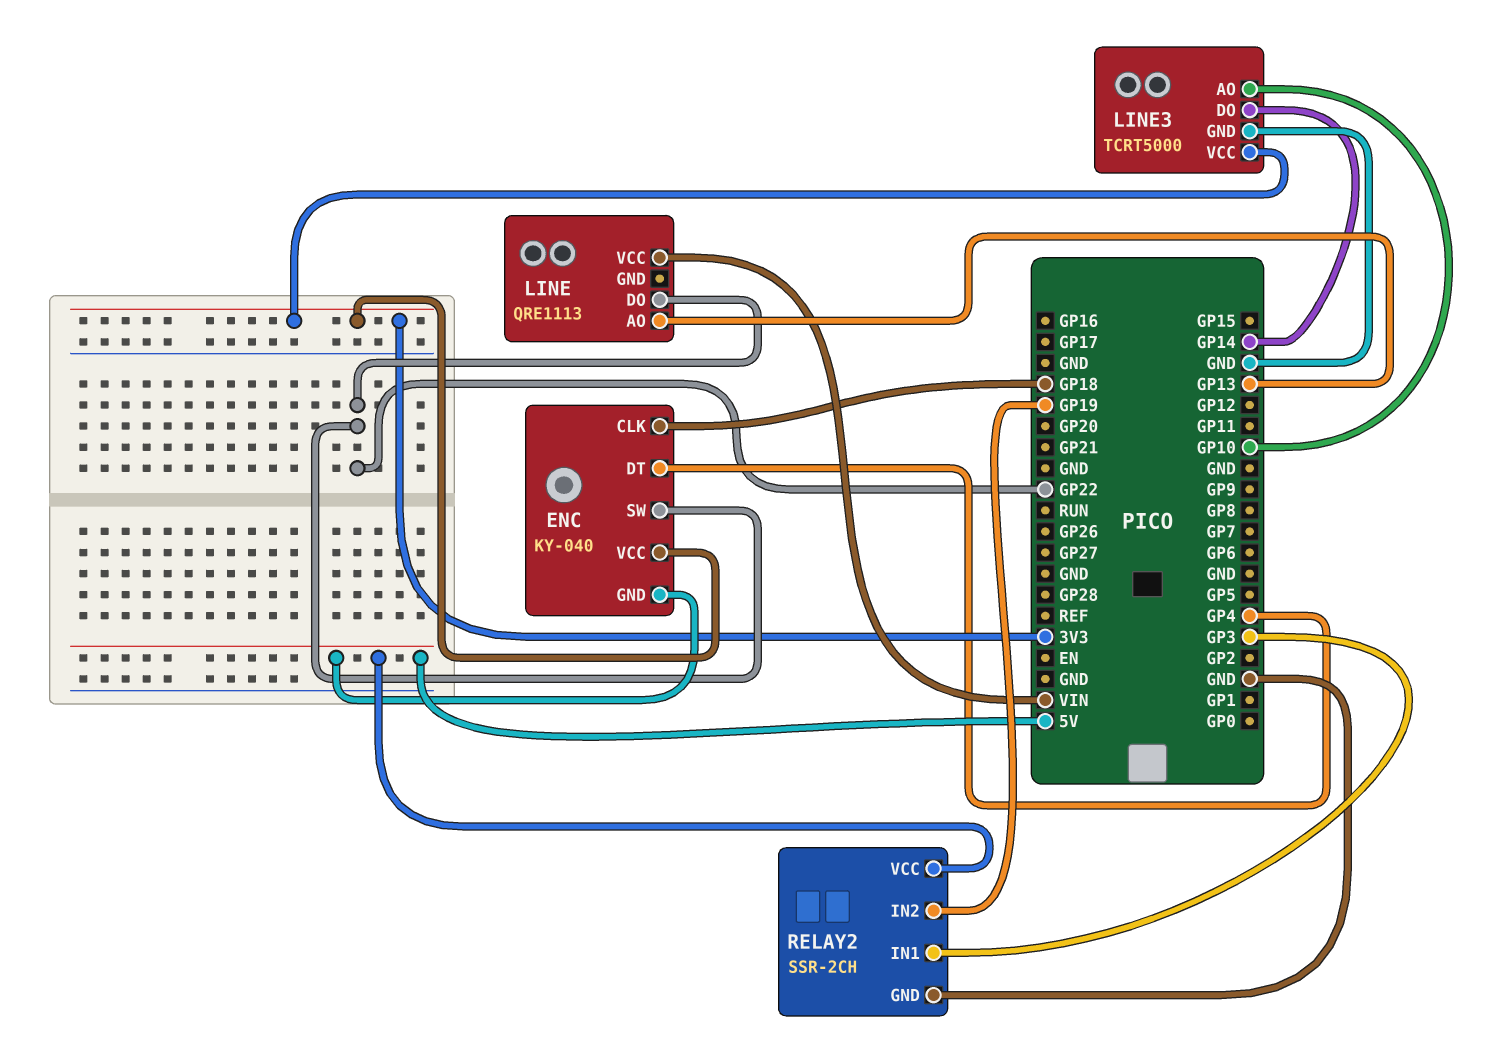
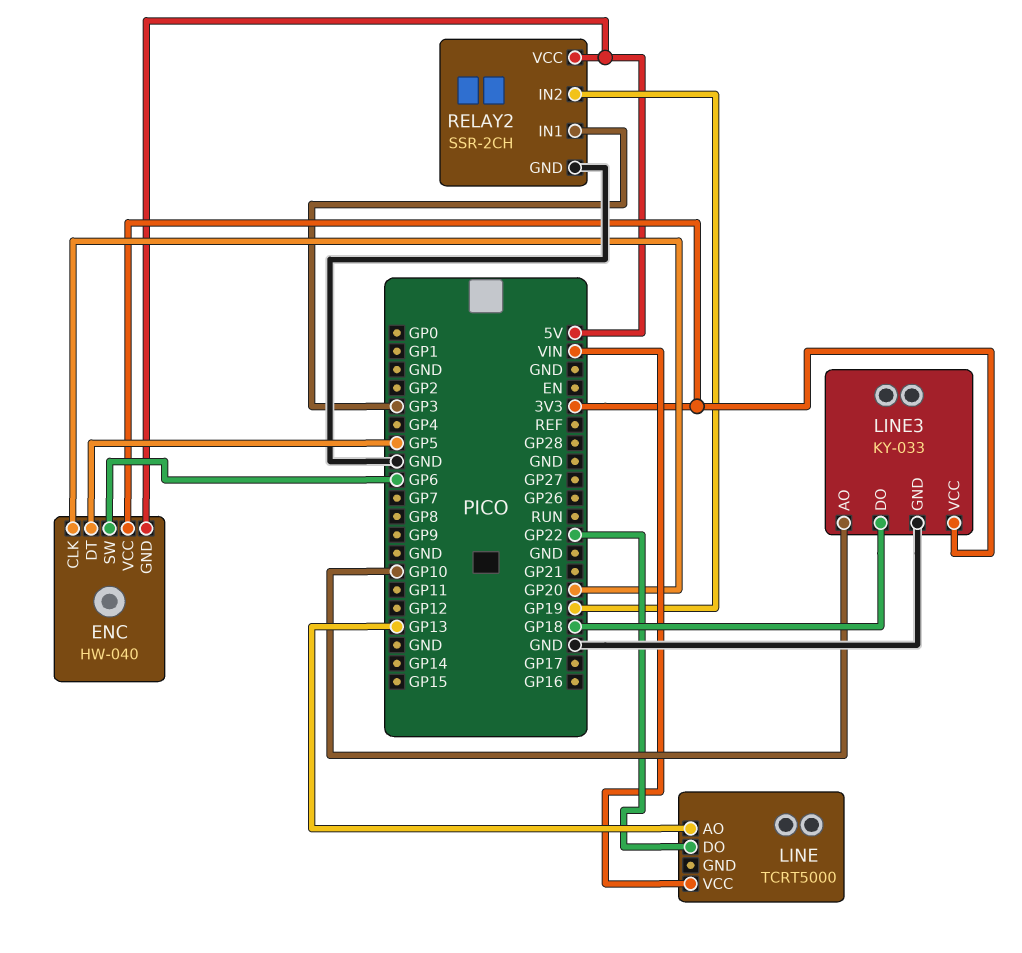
ENC: KY-040 -> HW-040
ENC pin CLK: GP18 -> GP20
ENC pin DT: GP4 -> GP5
ENC pin SW: GP22 -> GP6
LINE: QRE1113 -> TCRT5000
LINE3: TCRT5000 -> KY-033
LINE3 pin DO: GP14 -> GP18

